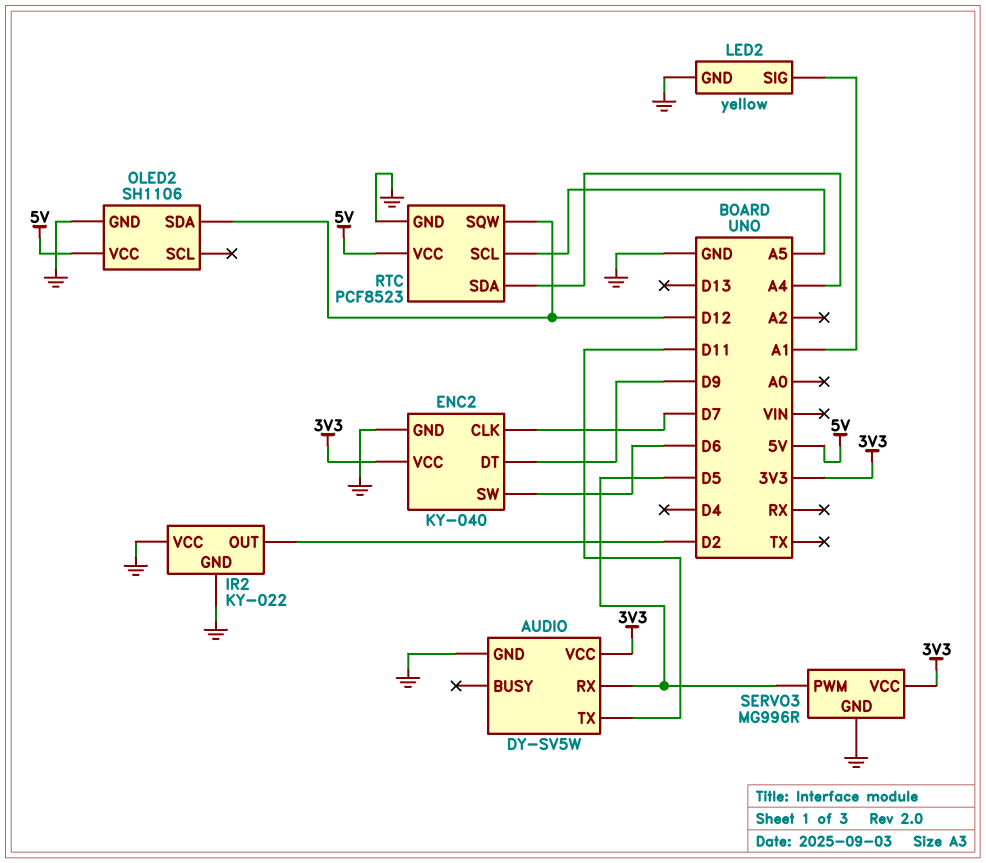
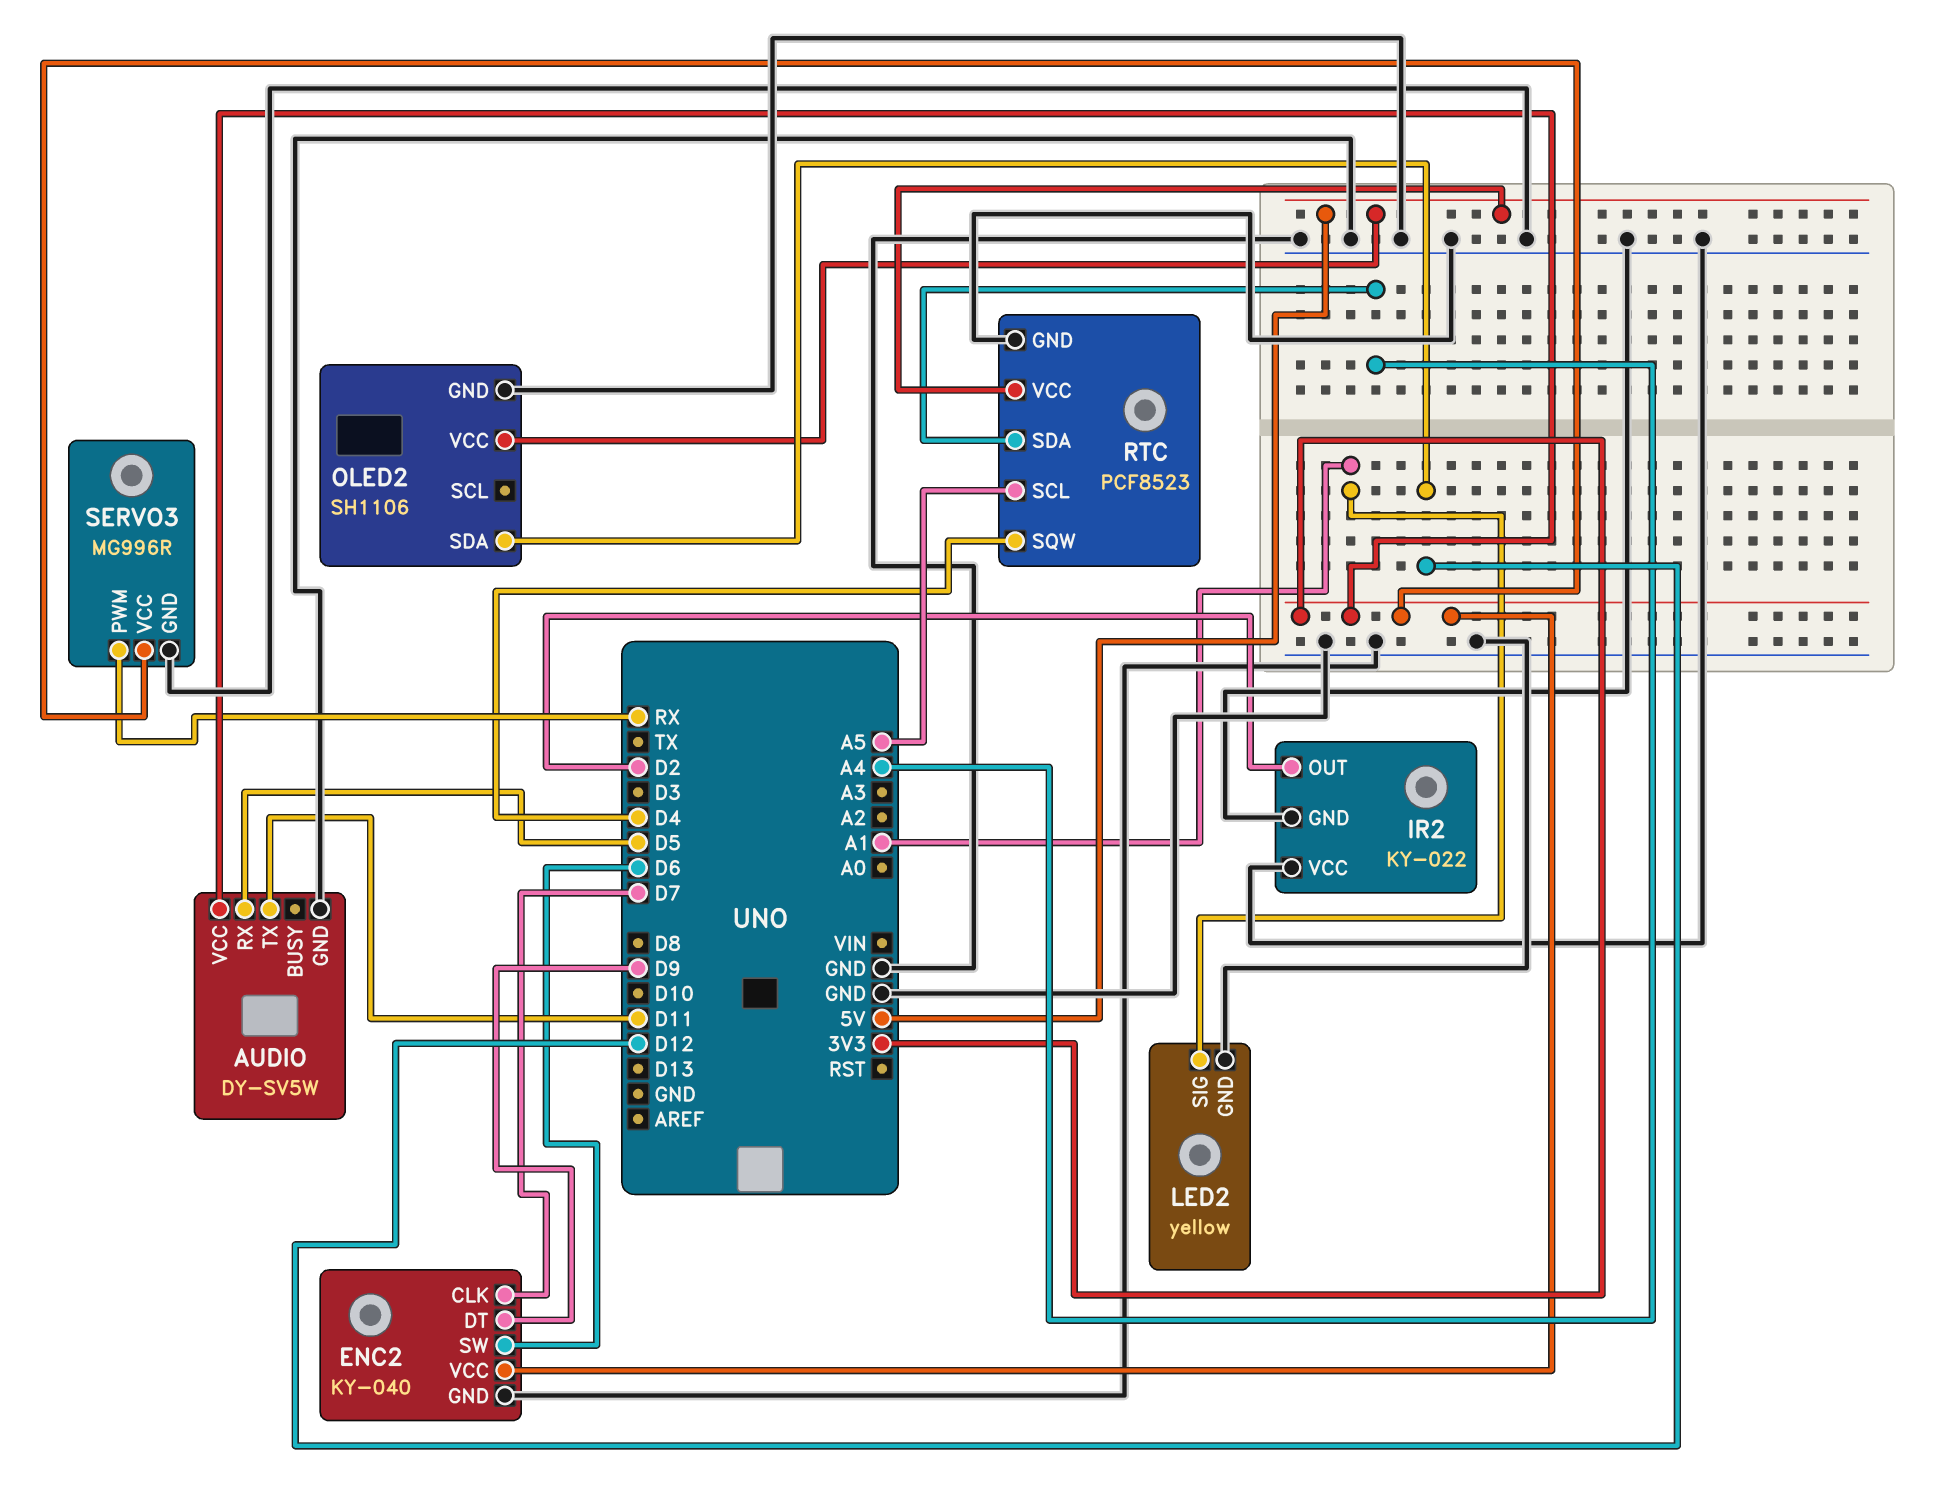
RTC pin SQW: D12 -> D4
SERVO3 pin PWM: D5 -> RX

